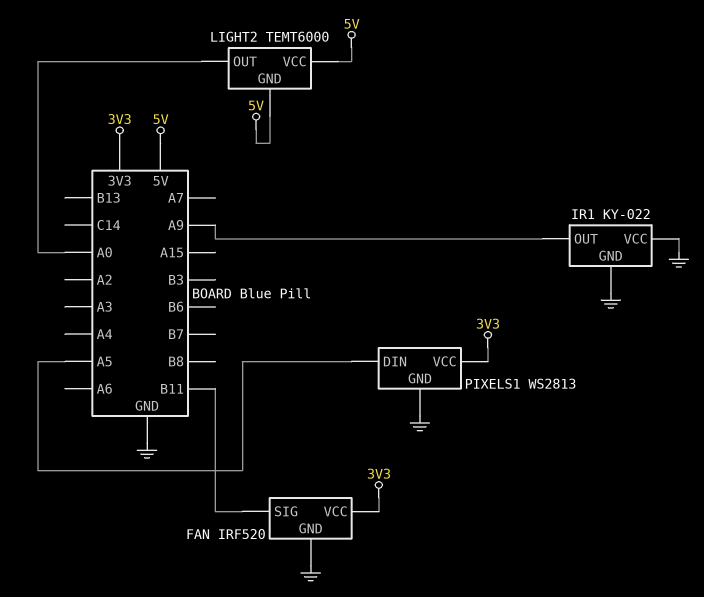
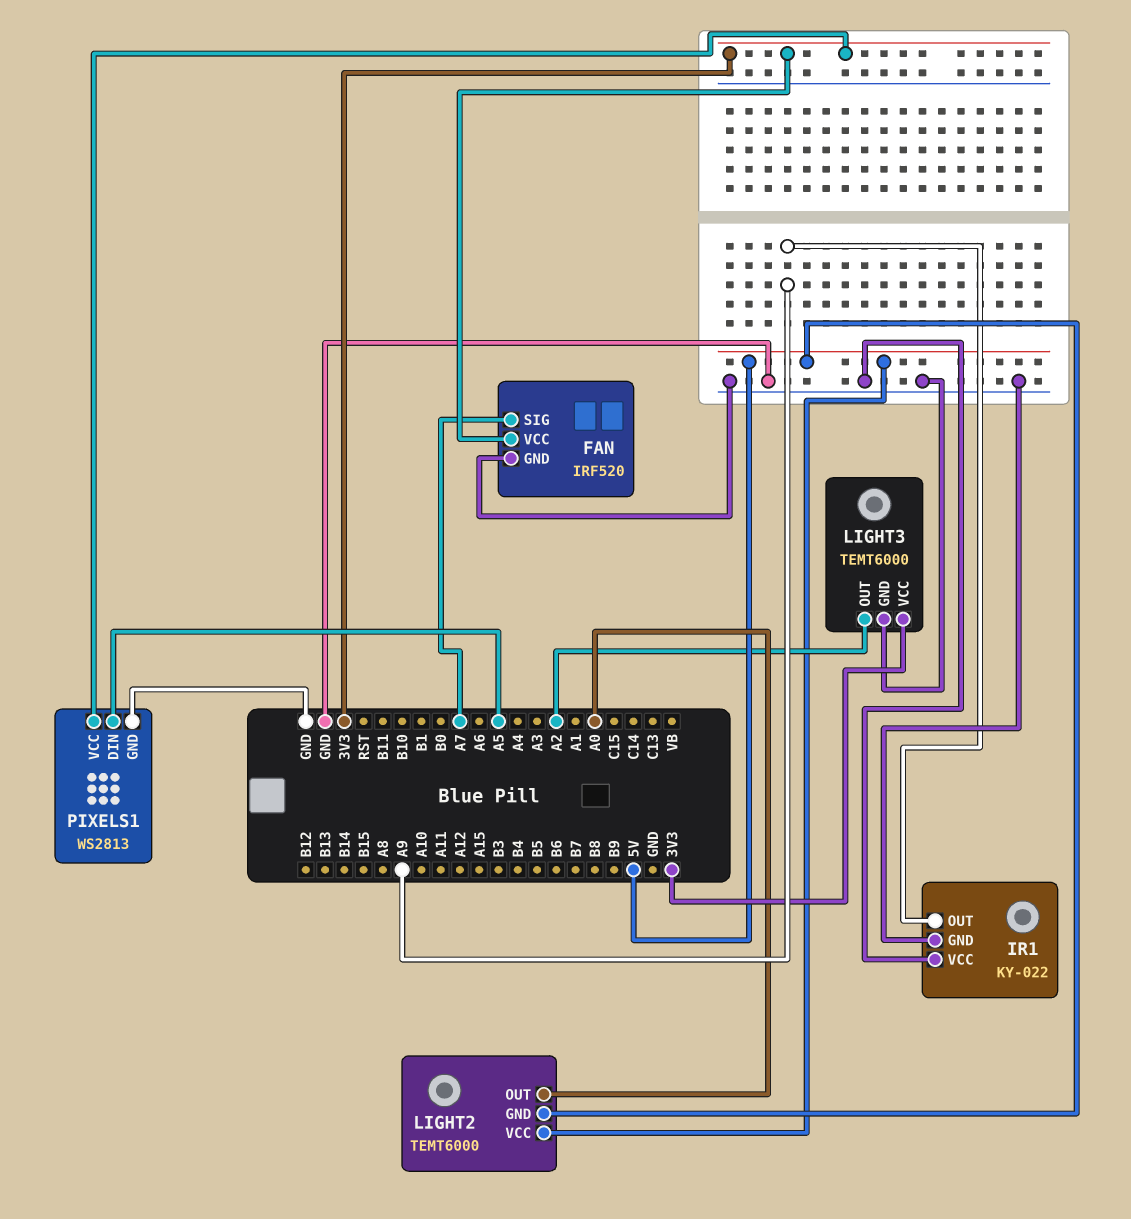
FAN pin SIG: B11 -> A7
LIGHT3: none -> TEMT6000
LIGHT3 pin GND: none -> GND
LIGHT3 pin OUT: none -> A2
LIGHT3 pin VCC: none -> 3V3

